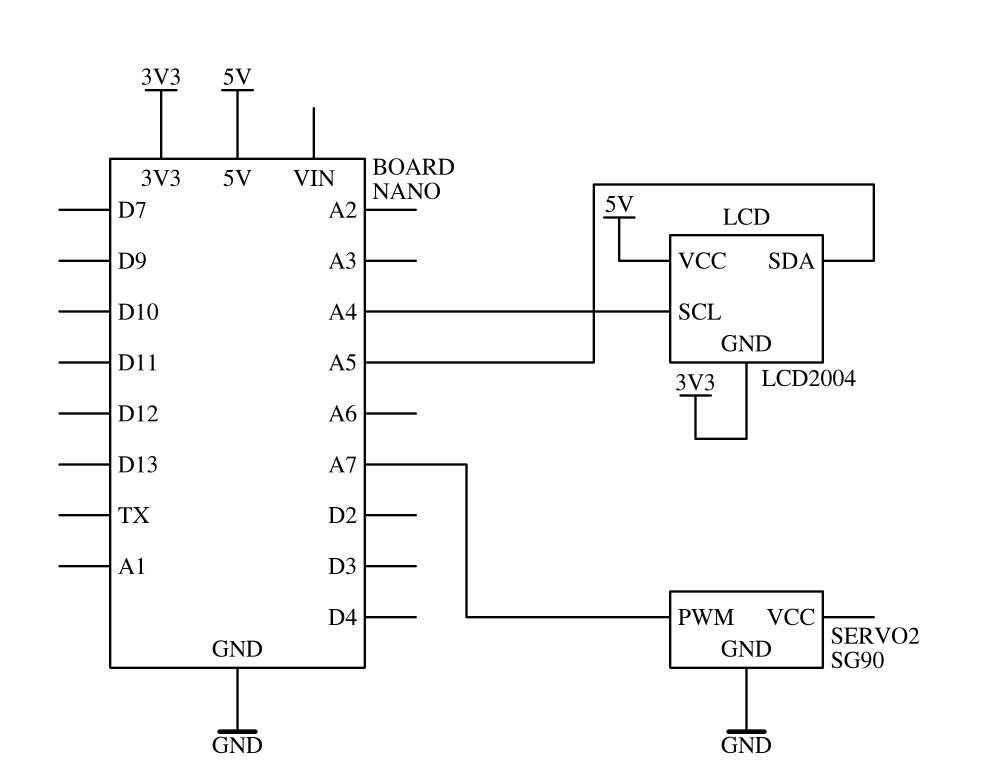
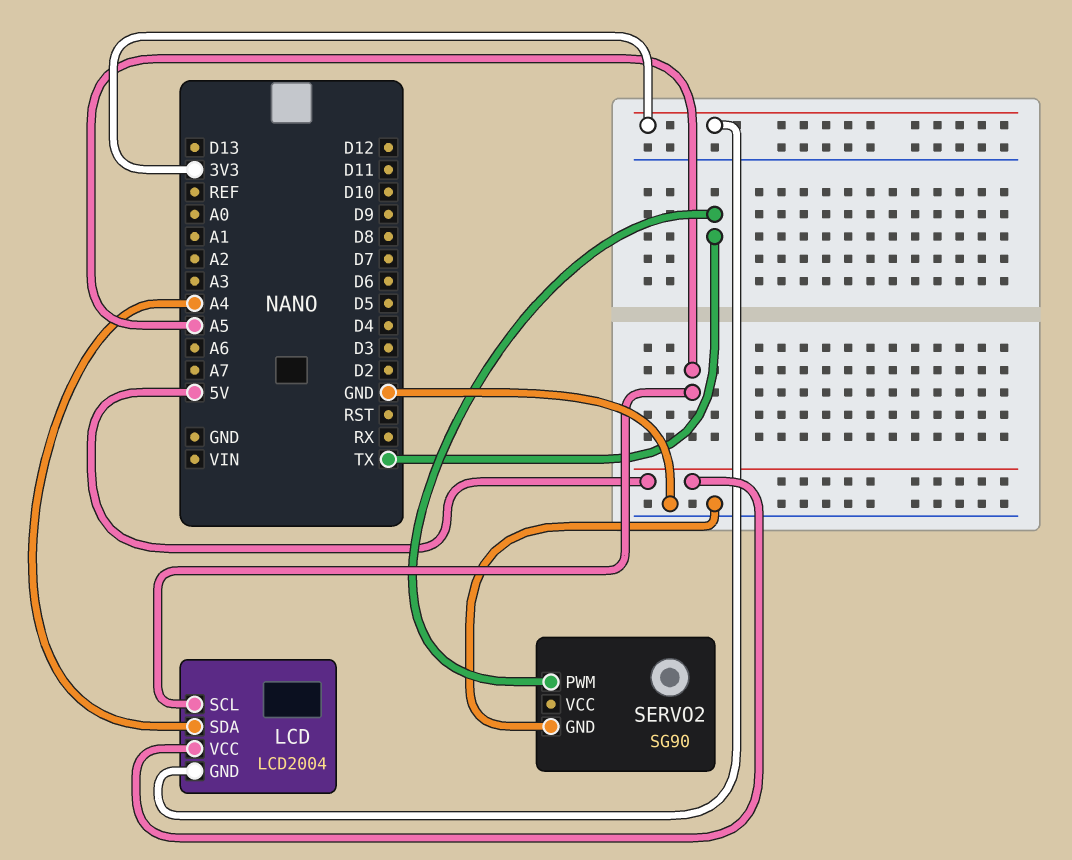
LCD pin SCL: A4 -> A5
LCD pin SDA: A5 -> A4
SERVO2 pin PWM: A7 -> TX

